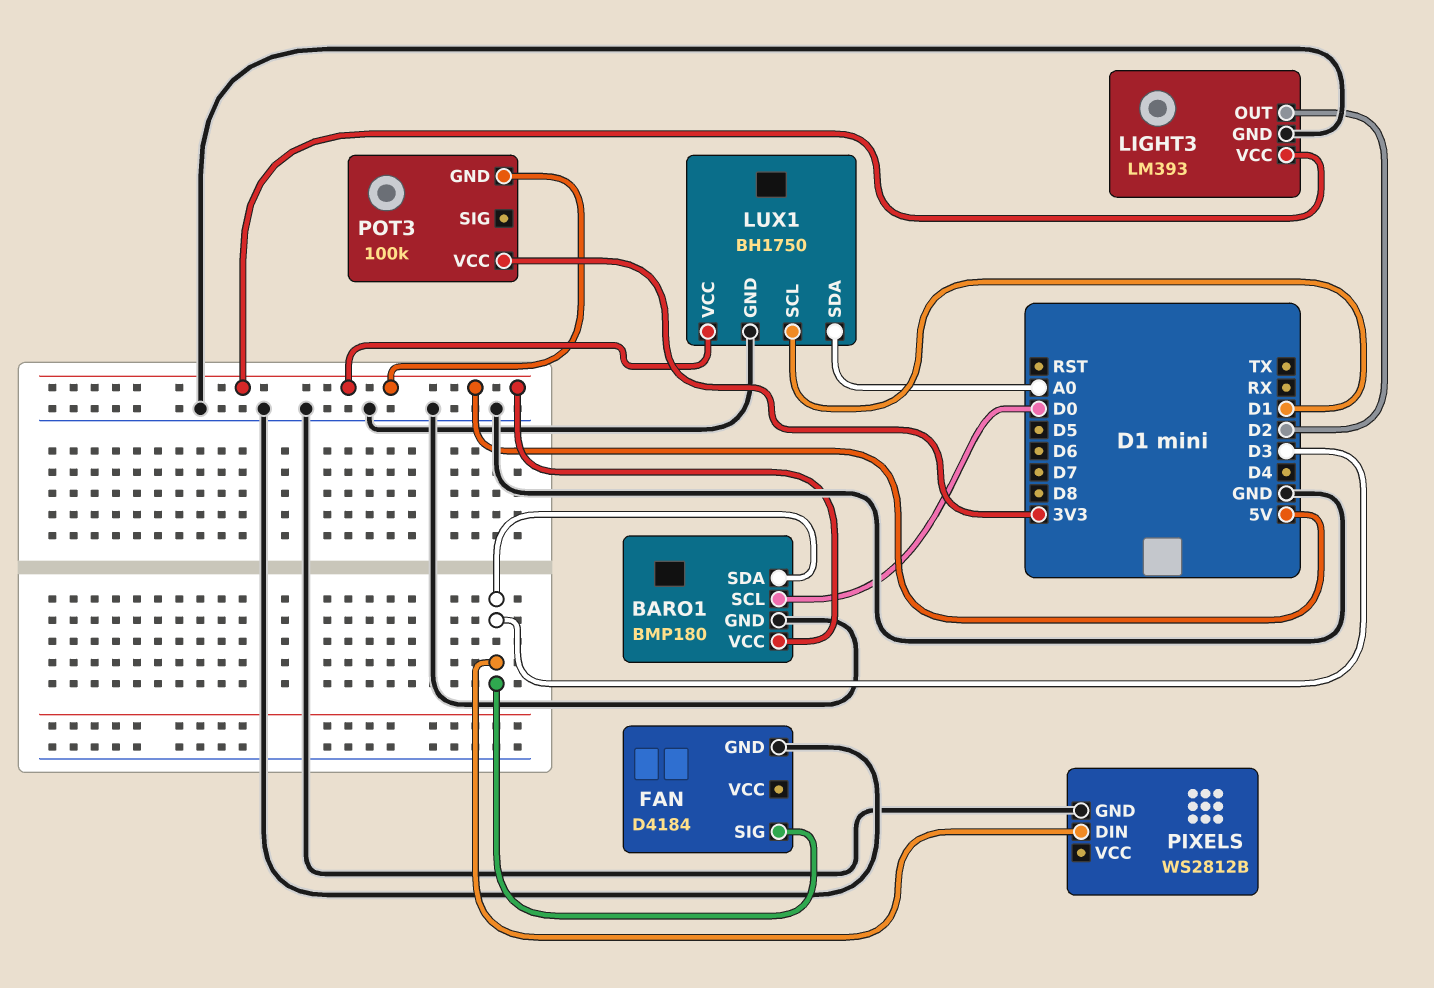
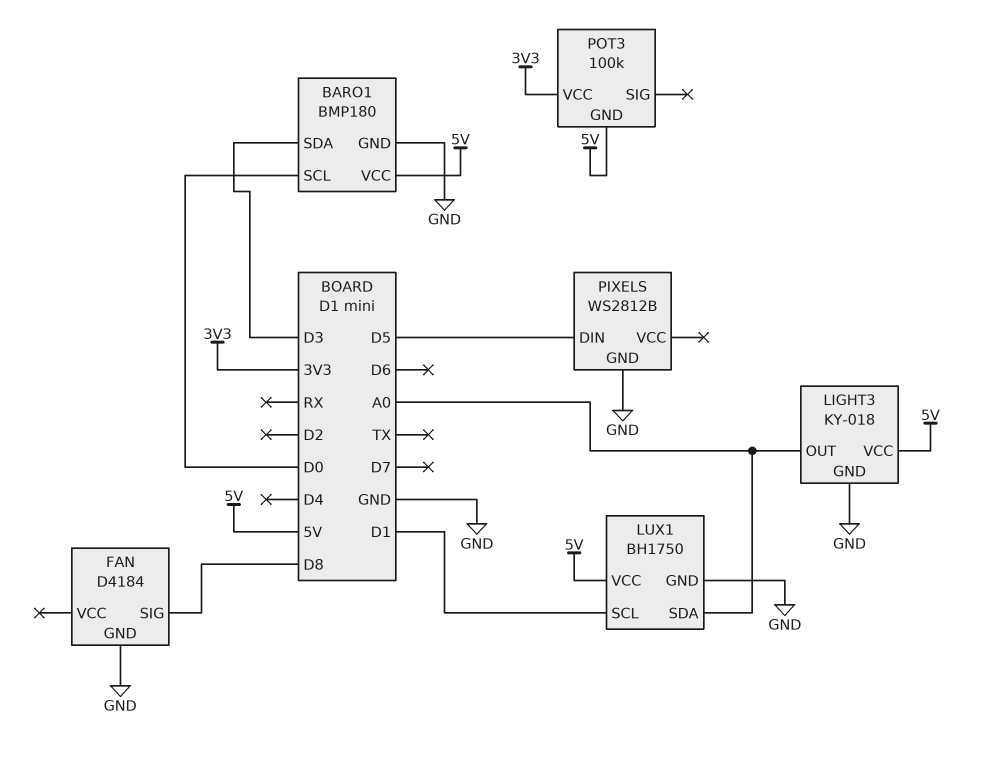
FAN pin SIG: D3 -> D8
LIGHT3: LM393 -> KY-018
LIGHT3 pin OUT: D2 -> A0
PIXELS pin DIN: D3 -> D5

